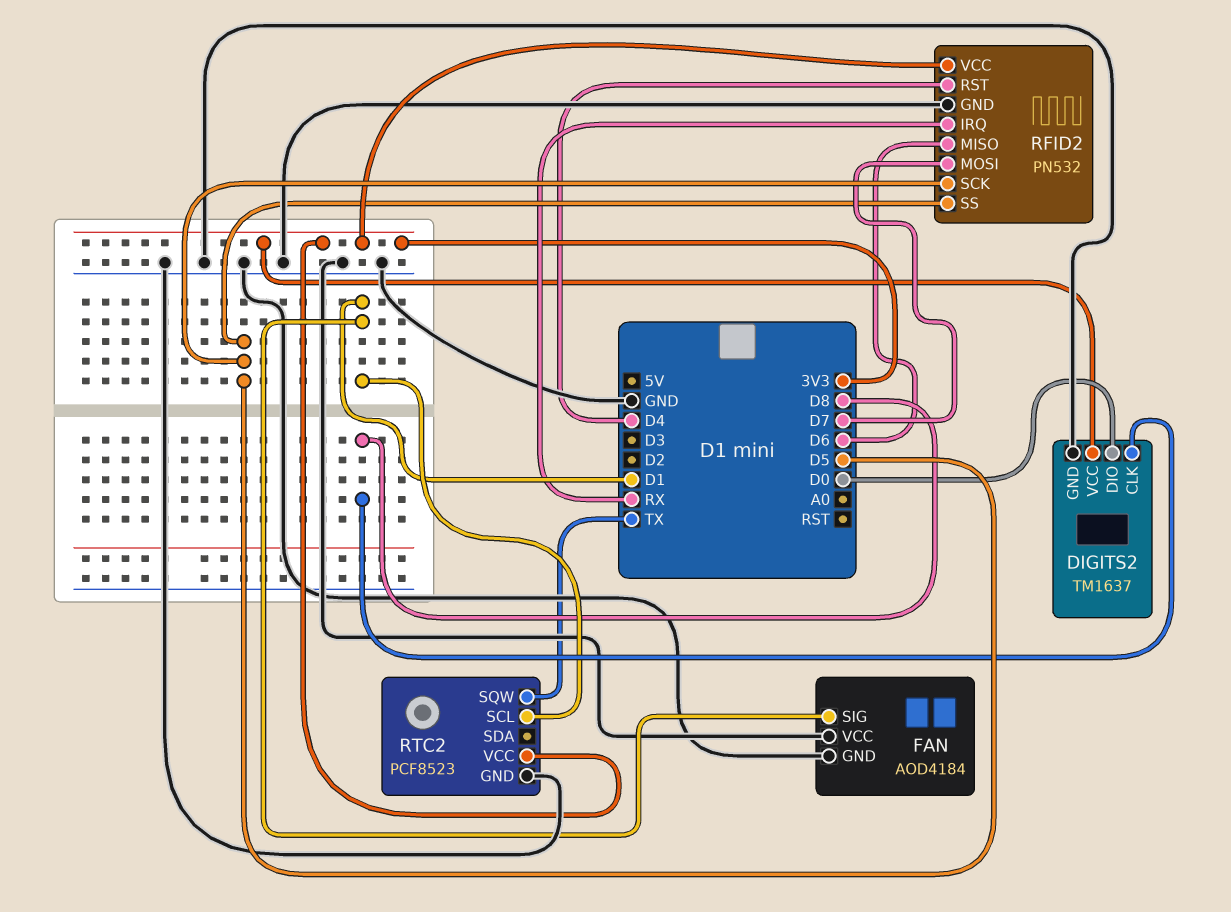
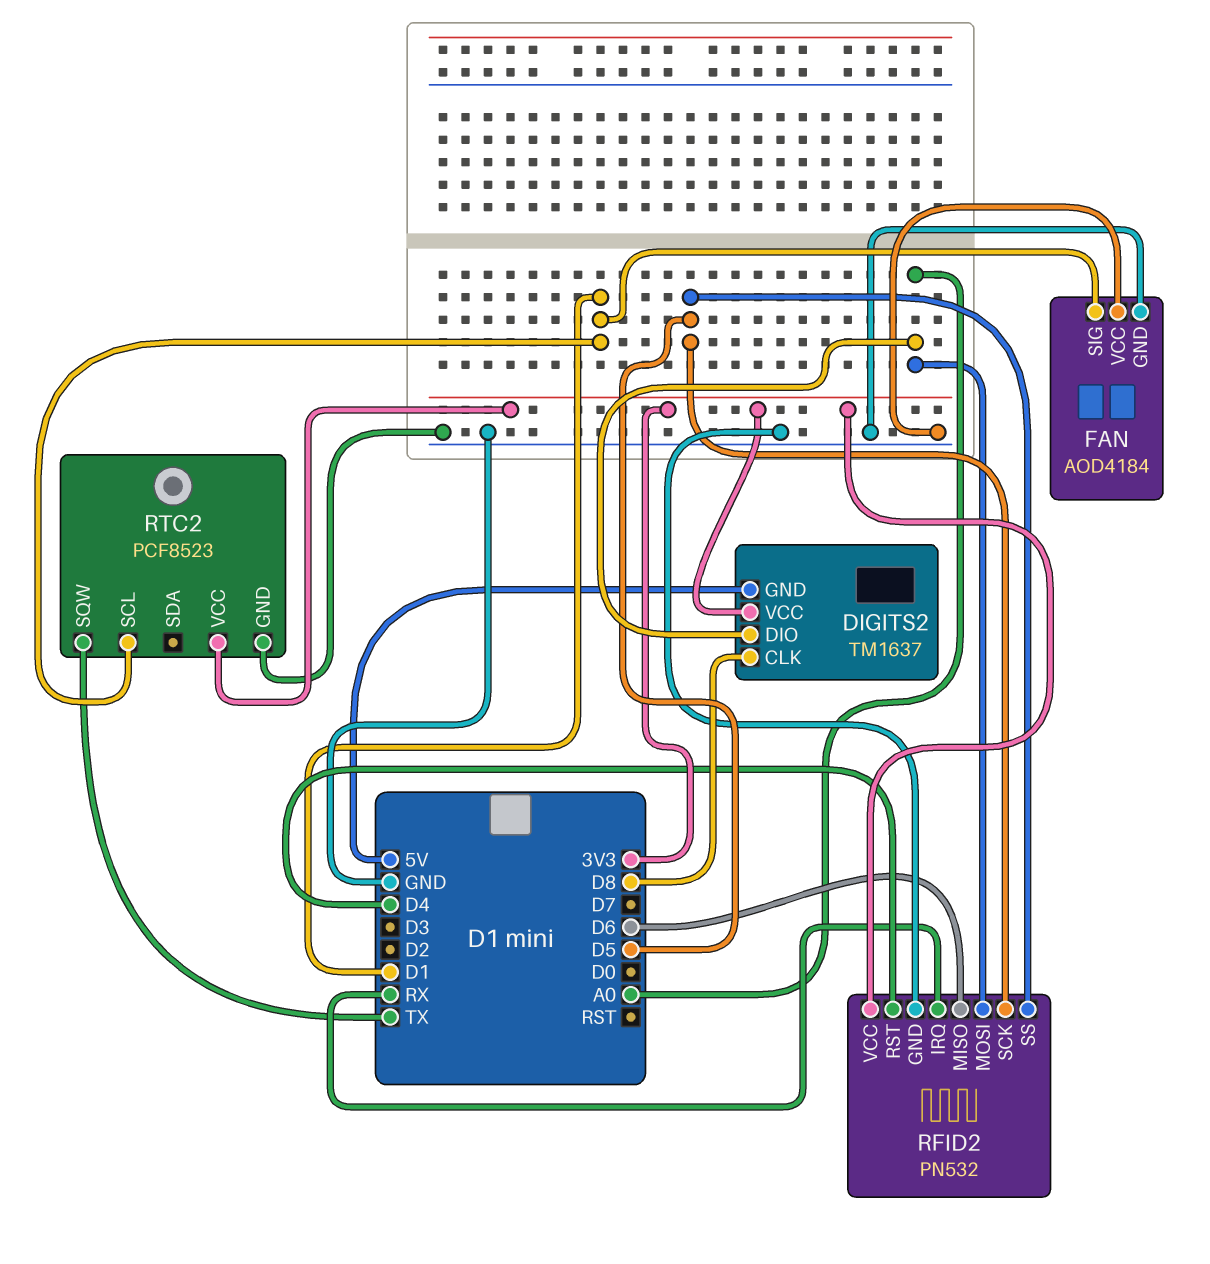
DIGITS2 pin DIO: D0 -> A0
DIGITS2 pin GND: GND -> 5V
RFID2 pin MOSI: D7 -> A0

